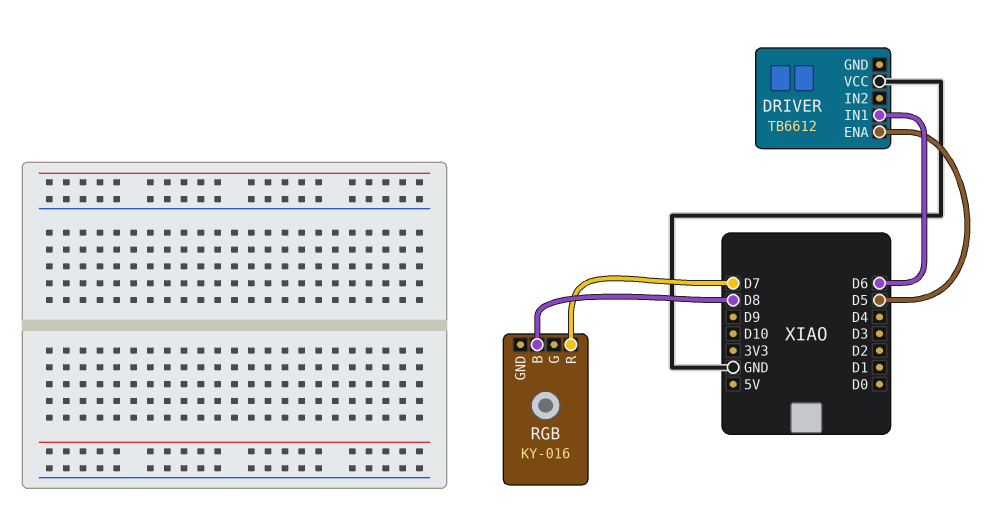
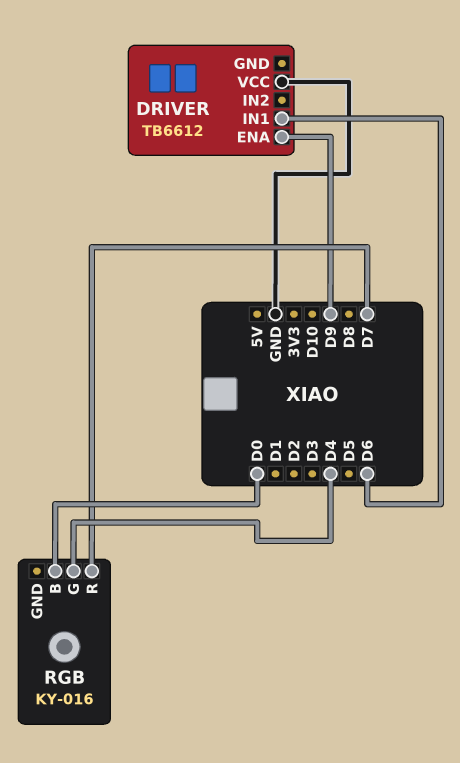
DRIVER pin ENA: D5 -> D9
RGB pin B: D8 -> D0
RGB pin G: none -> D4

